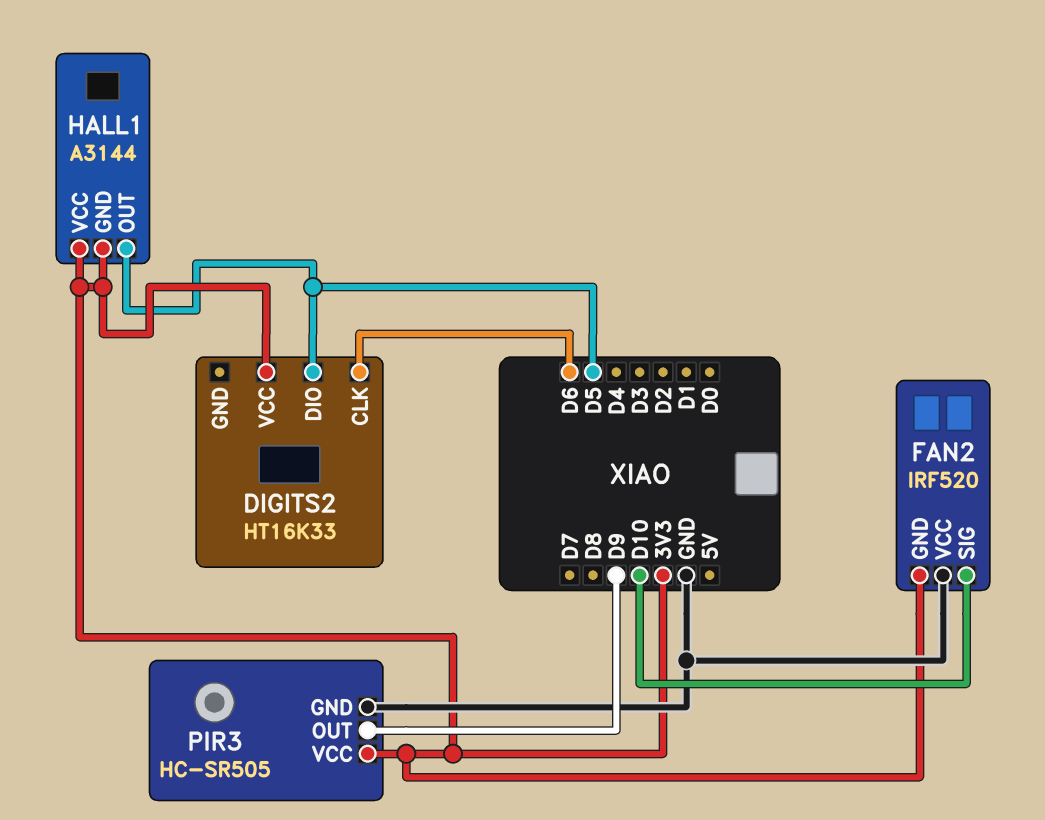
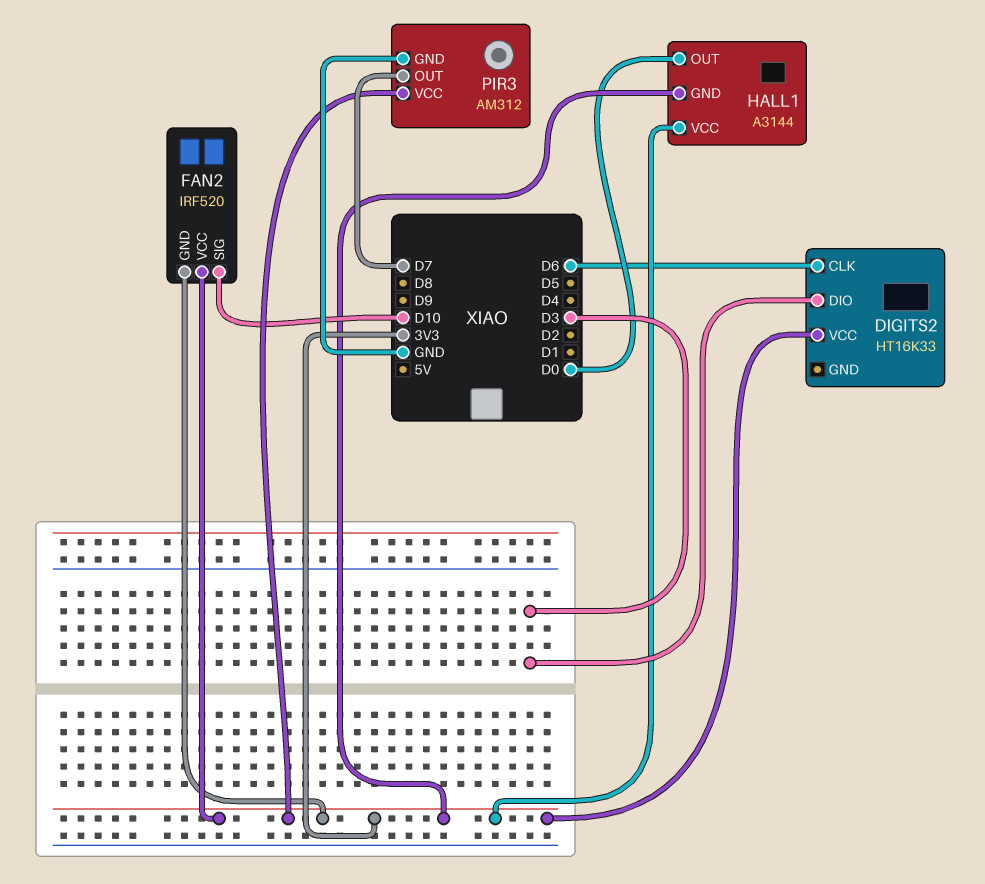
DIGITS2 pin DIO: D5 -> D3
FAN2 pin VCC: GND -> 3V3
HALL1 pin OUT: D5 -> D0
PIR3: HC-SR505 -> AM312
PIR3 pin OUT: D9 -> D7

